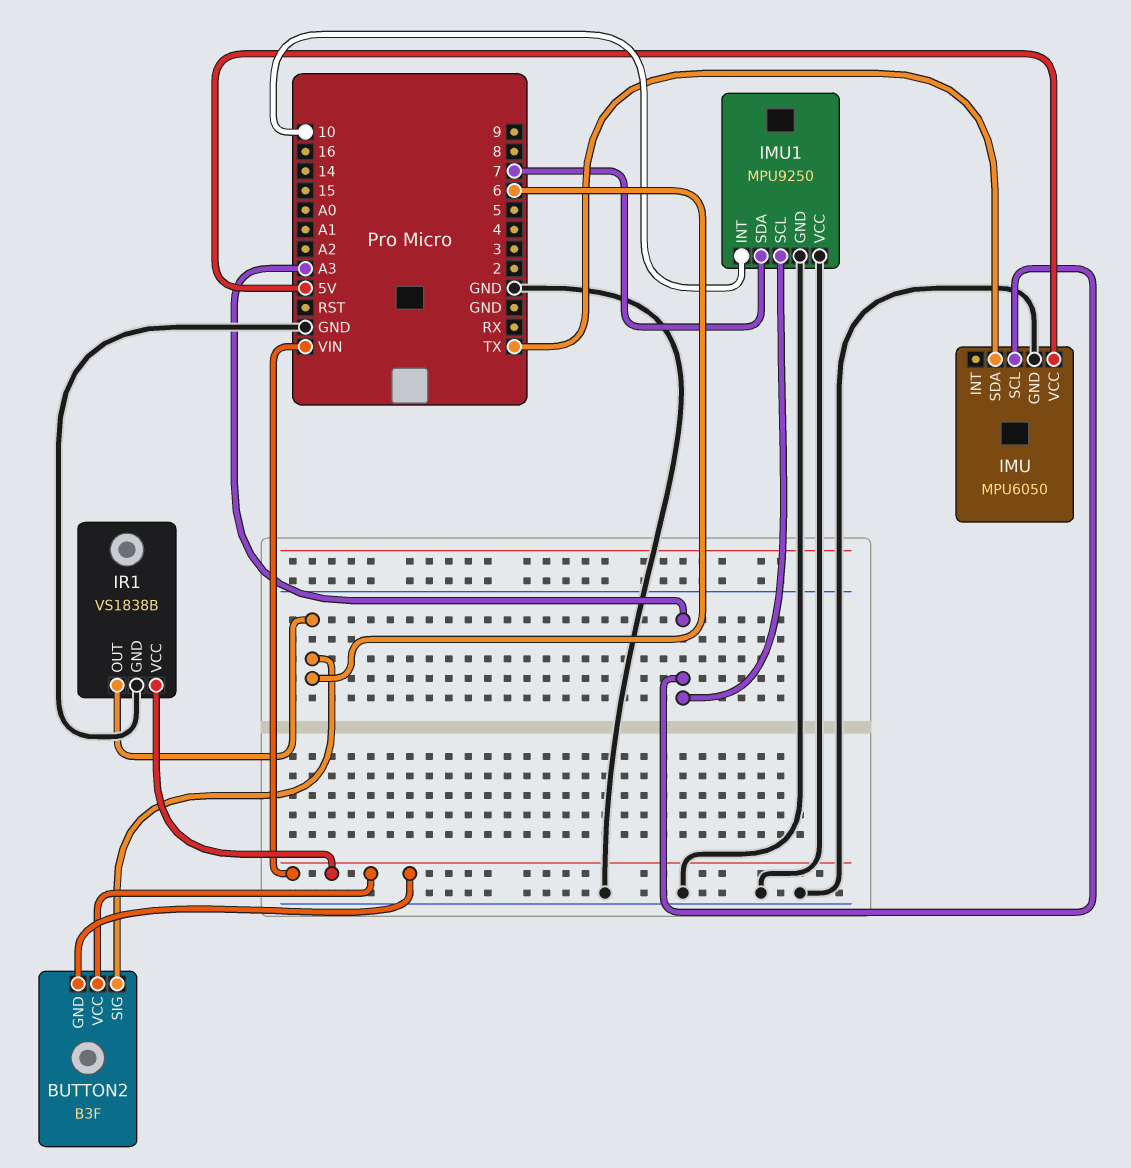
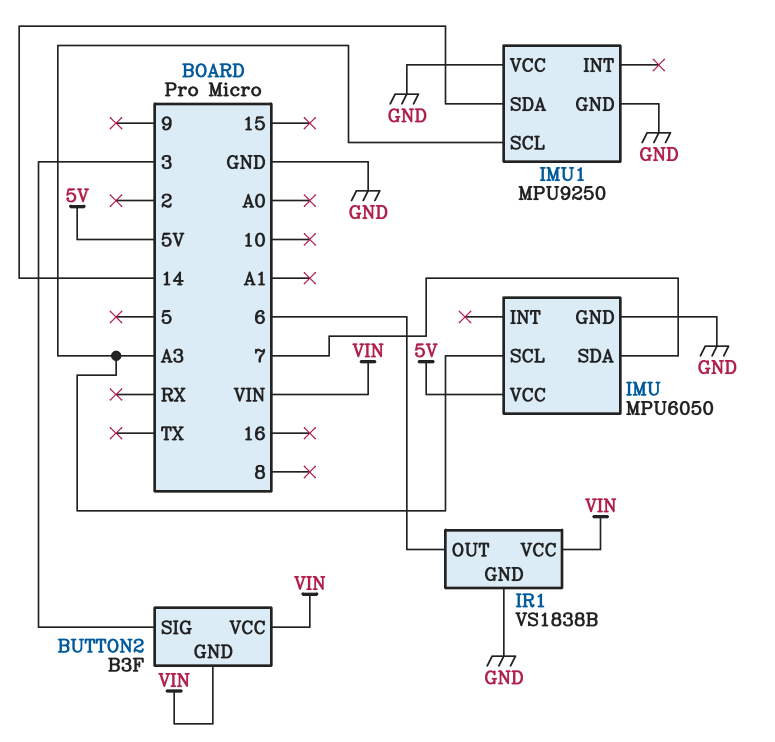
BUTTON2 pin SIG: 6 -> 3
IMU pin SDA: TX -> 7
IMU1 pin INT: 10 -> none
IMU1 pin SDA: 7 -> 14

